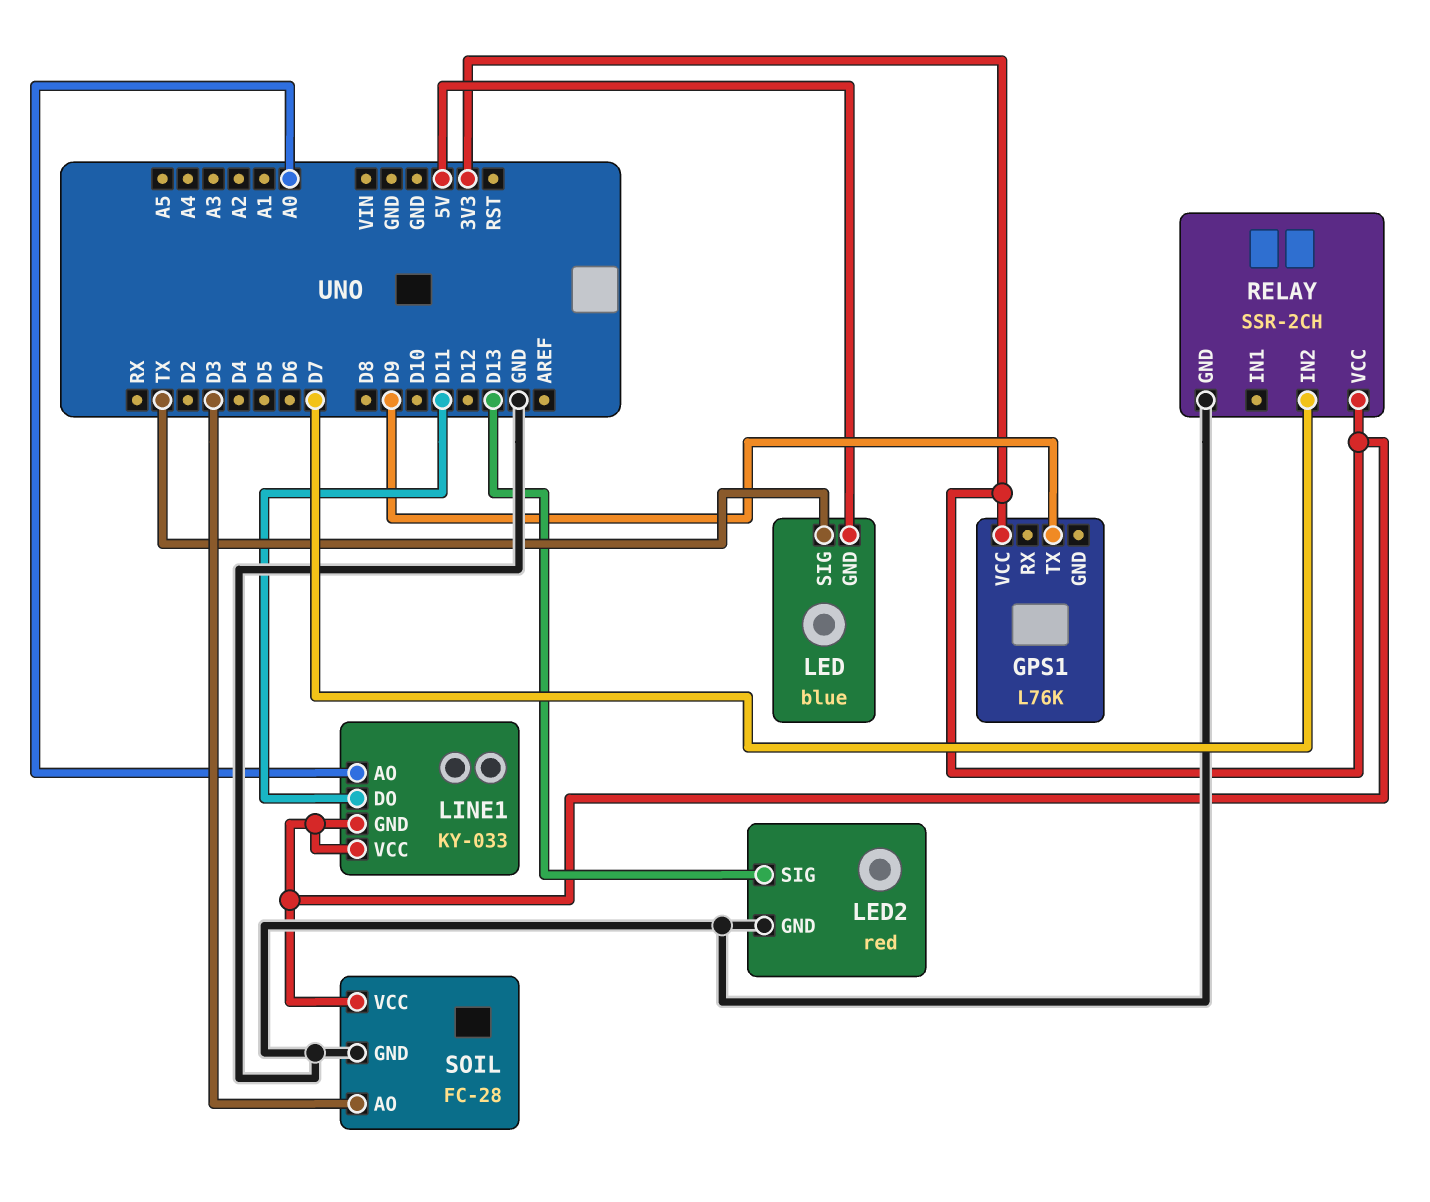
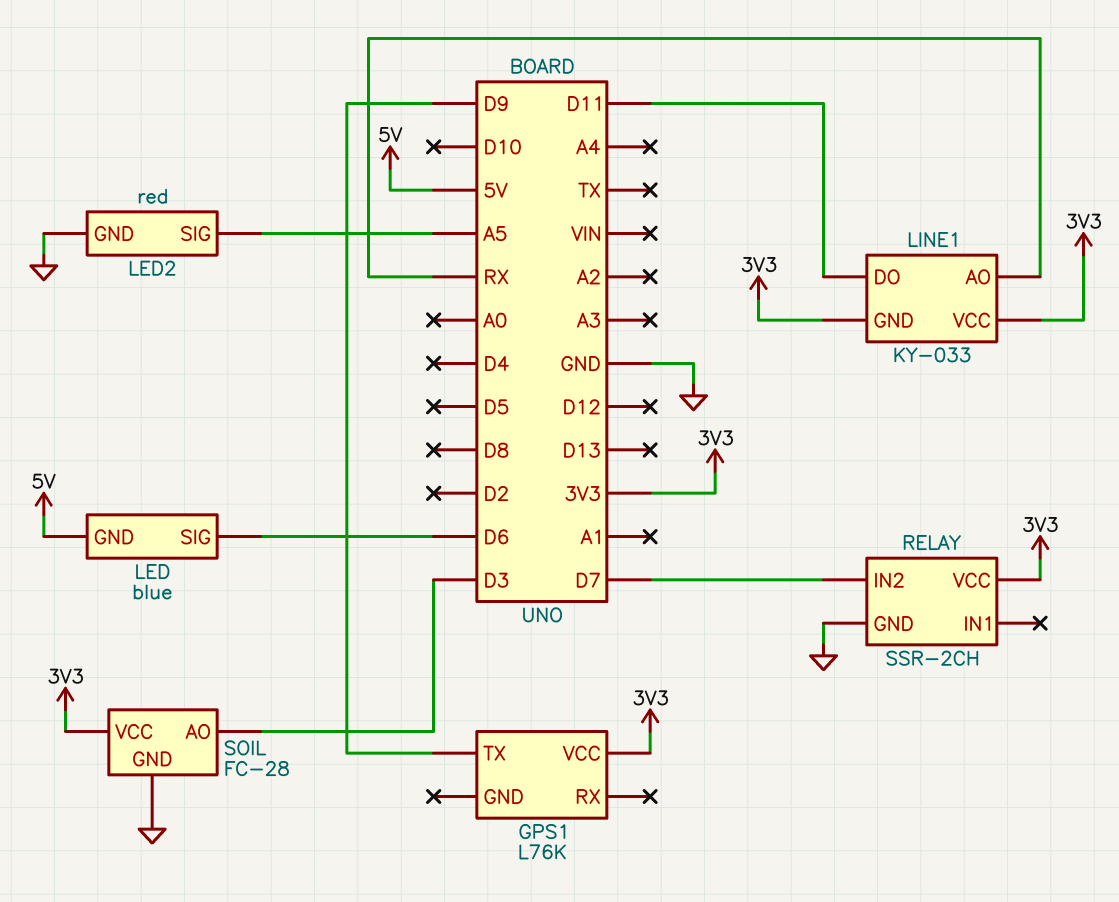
LED pin SIG: TX -> D6
LED2 pin SIG: D13 -> A5
LINE1 pin AO: A0 -> RX

